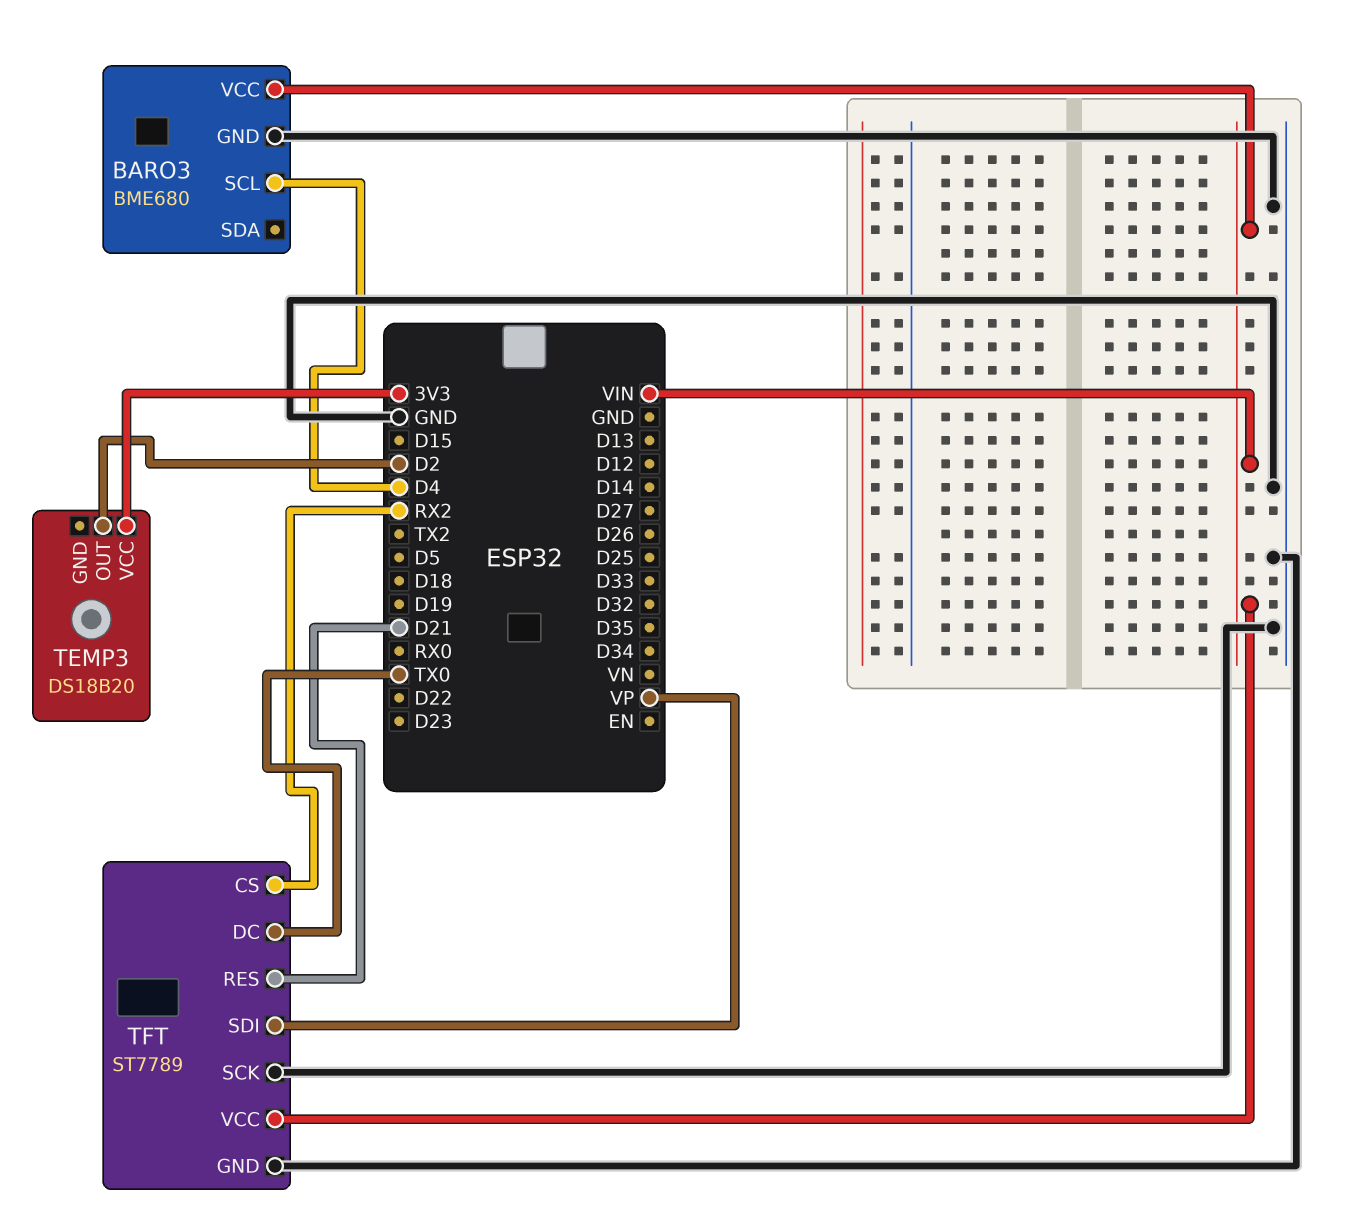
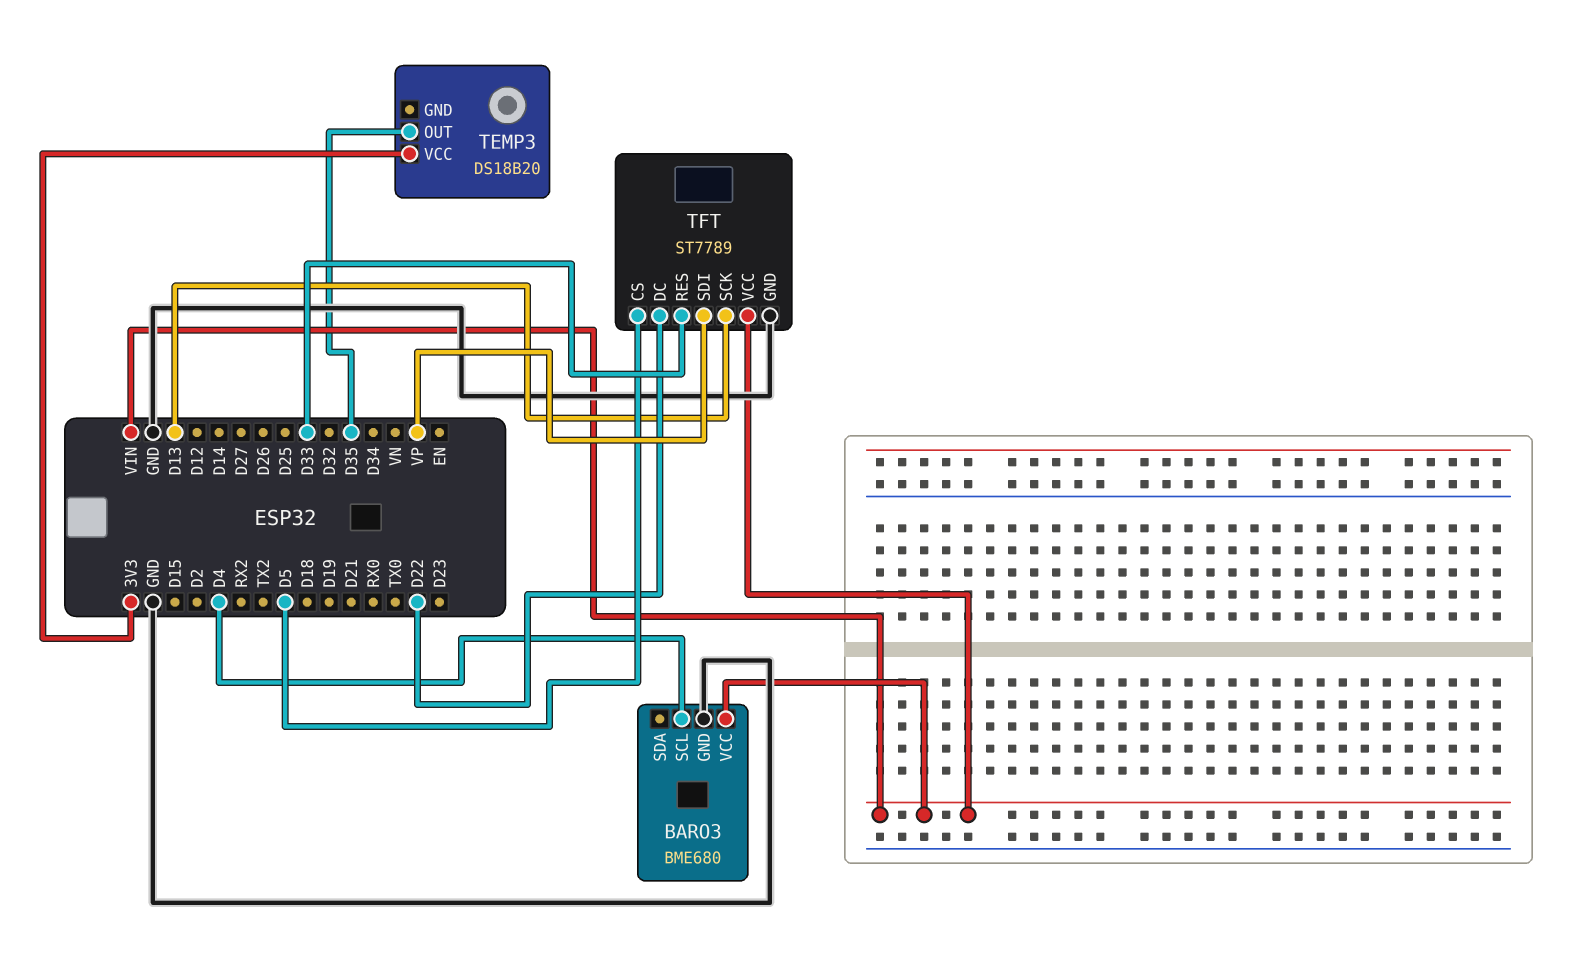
TEMP3 pin OUT: D2 -> D35
TFT pin CS: RX2 -> D5
TFT pin DC: TX0 -> D22
TFT pin RES: D21 -> D33
TFT pin SCK: GND -> D13

